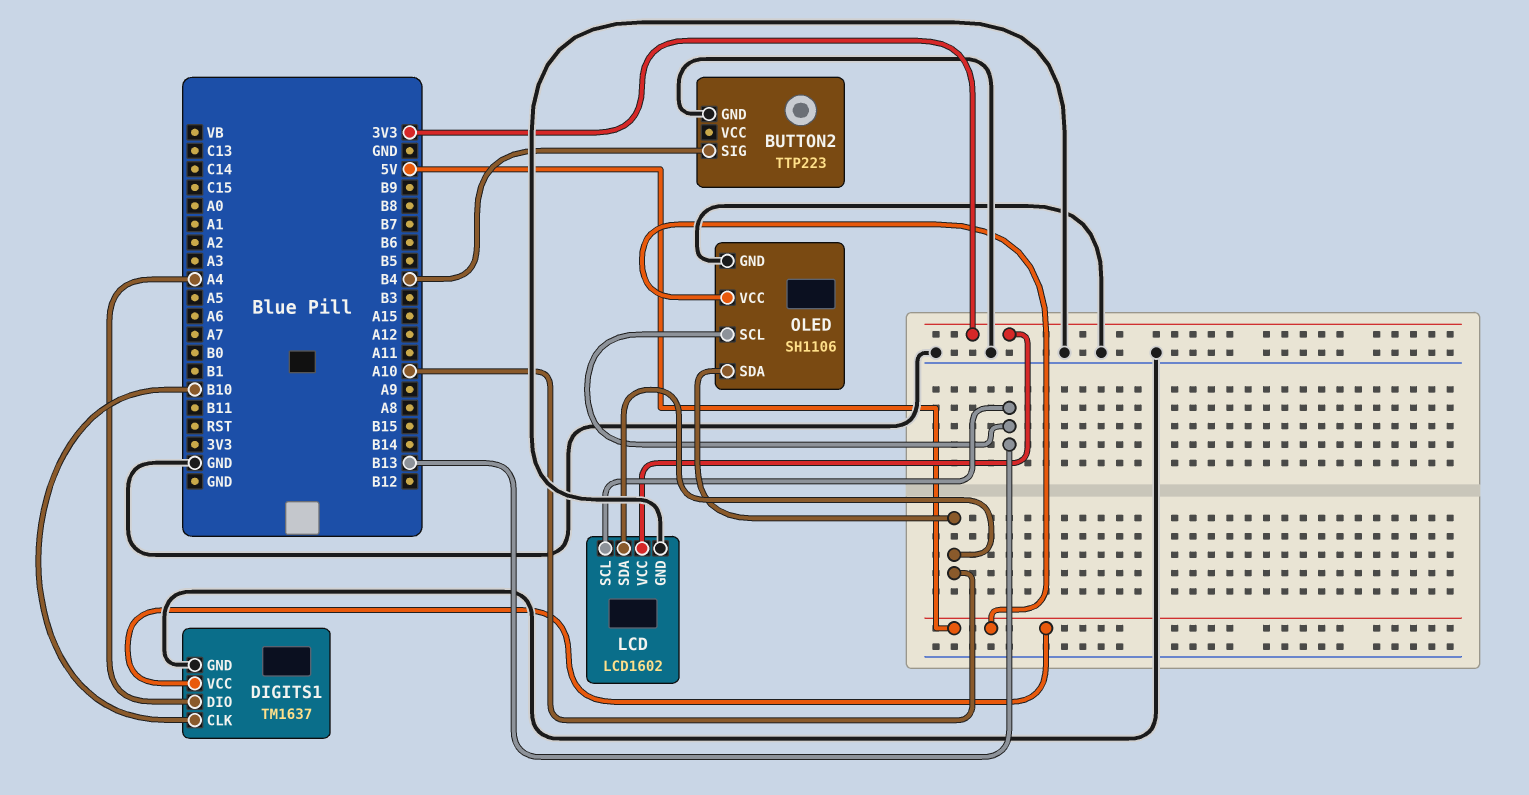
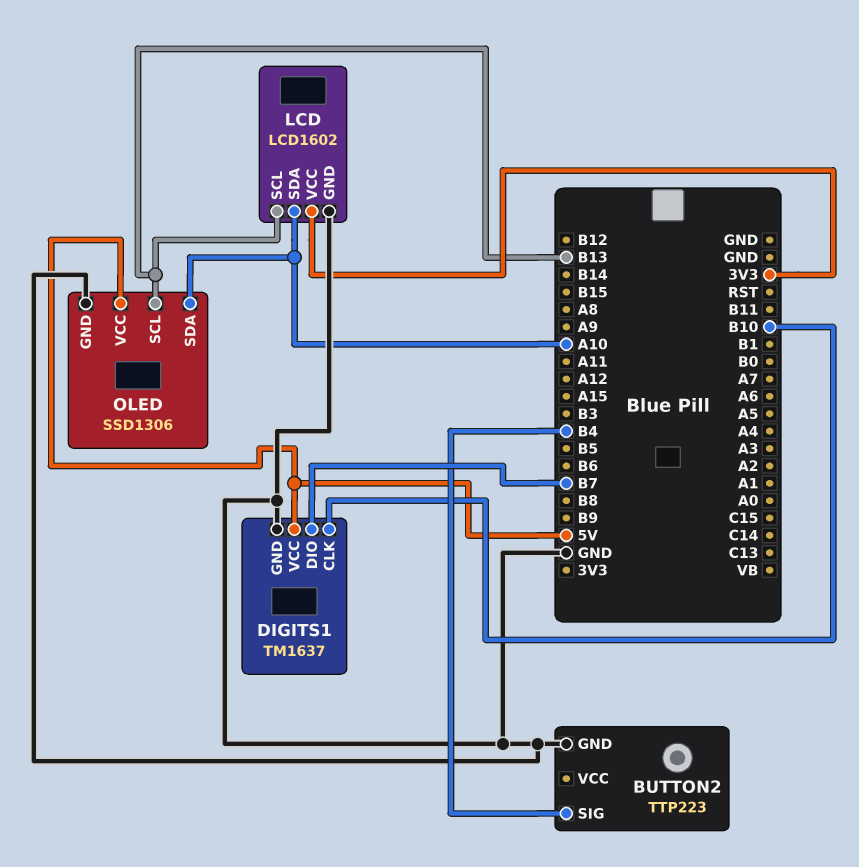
DIGITS1 pin DIO: A4 -> B7
OLED: SH1106 -> SSD1306

